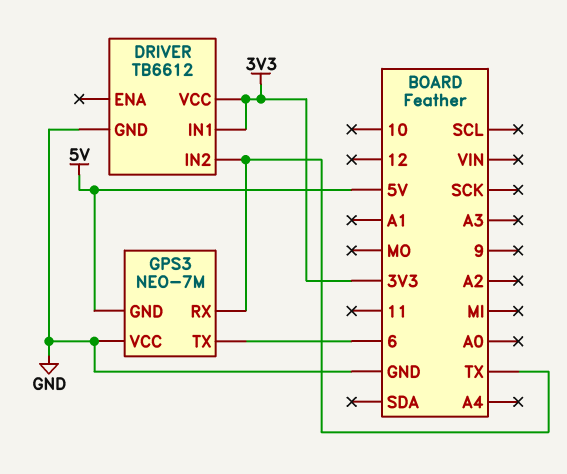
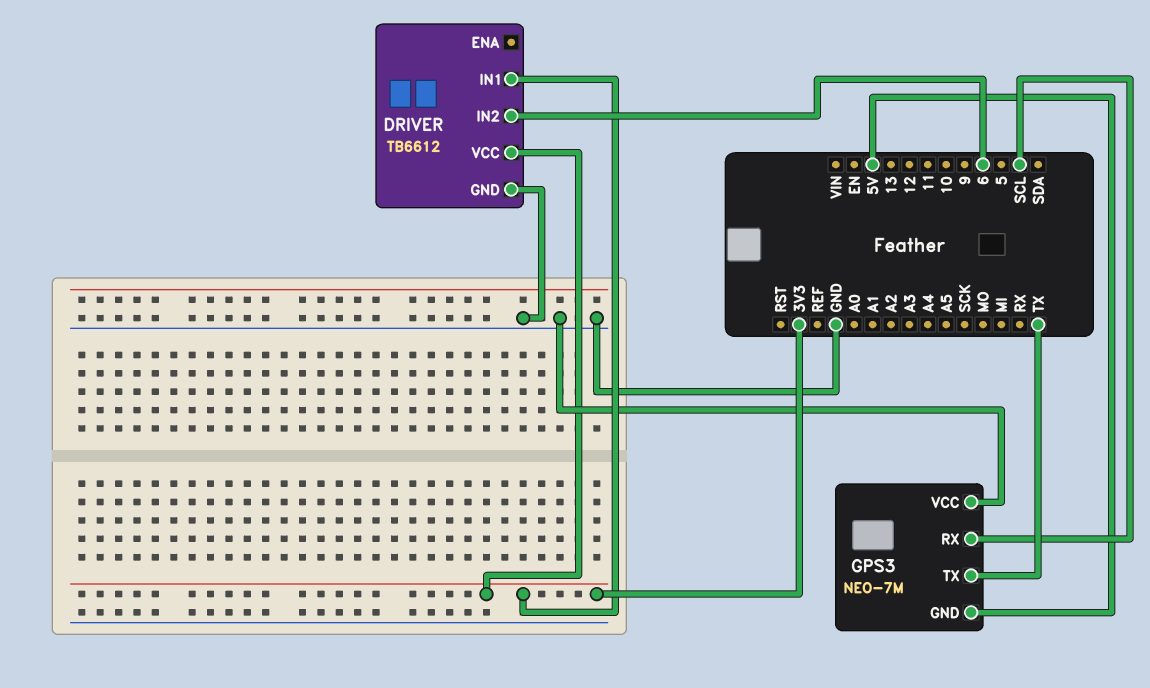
DRIVER pin IN2: TX -> 6
GPS3 pin RX: TX -> SCL
GPS3 pin TX: 6 -> TX

